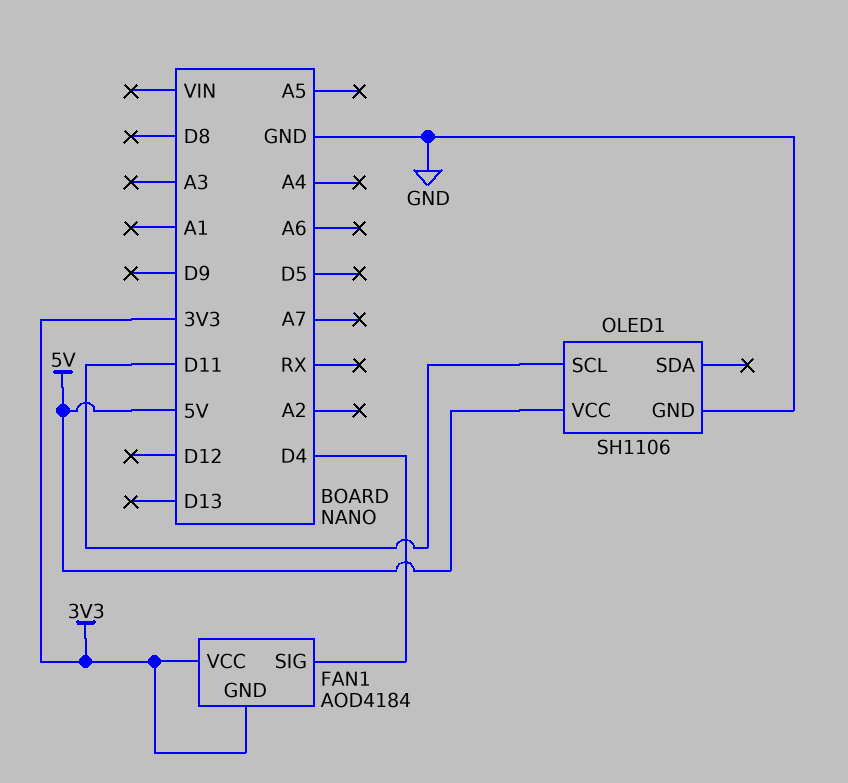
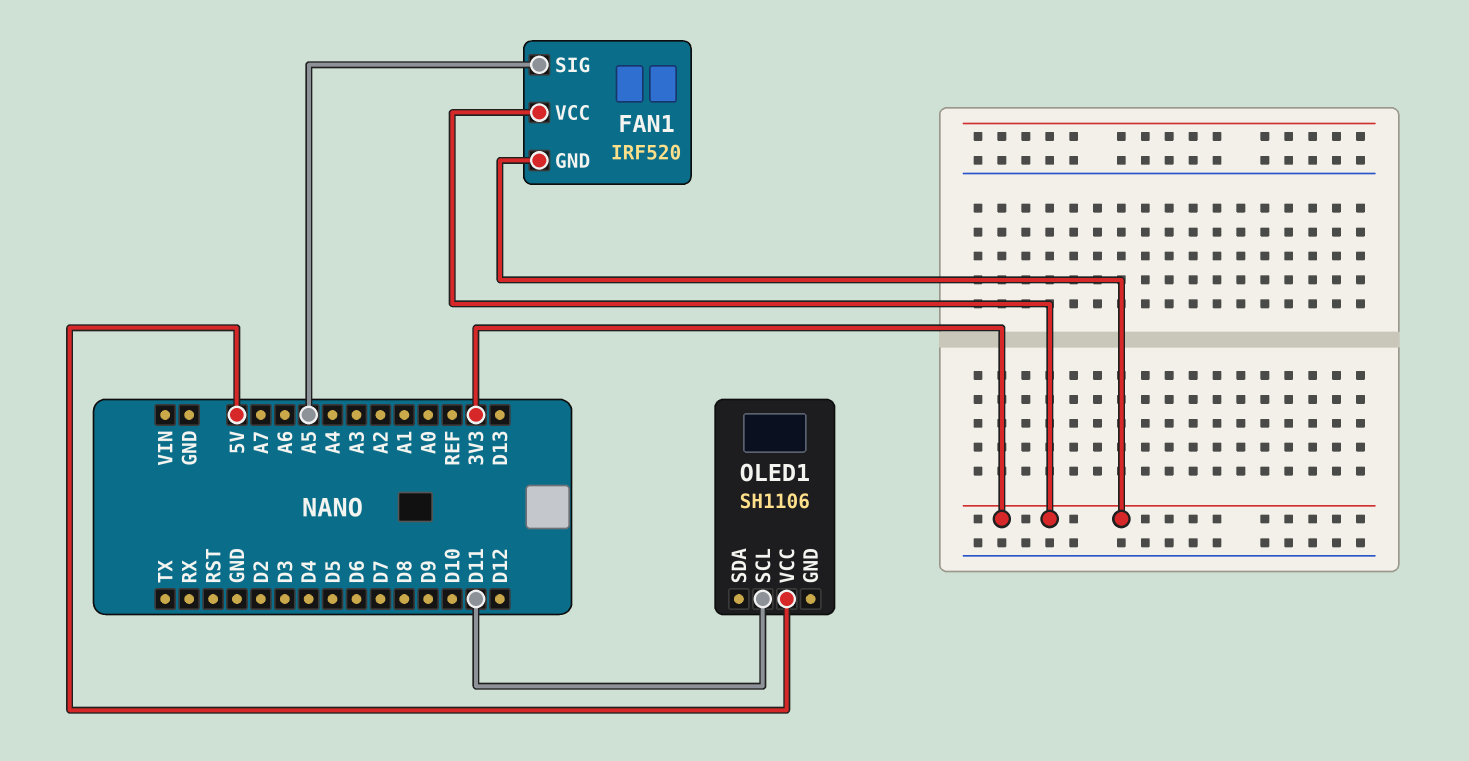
FAN1: AOD4184 -> IRF520
FAN1 pin SIG: D4 -> A5
OLED1 pin GND: GND -> none

